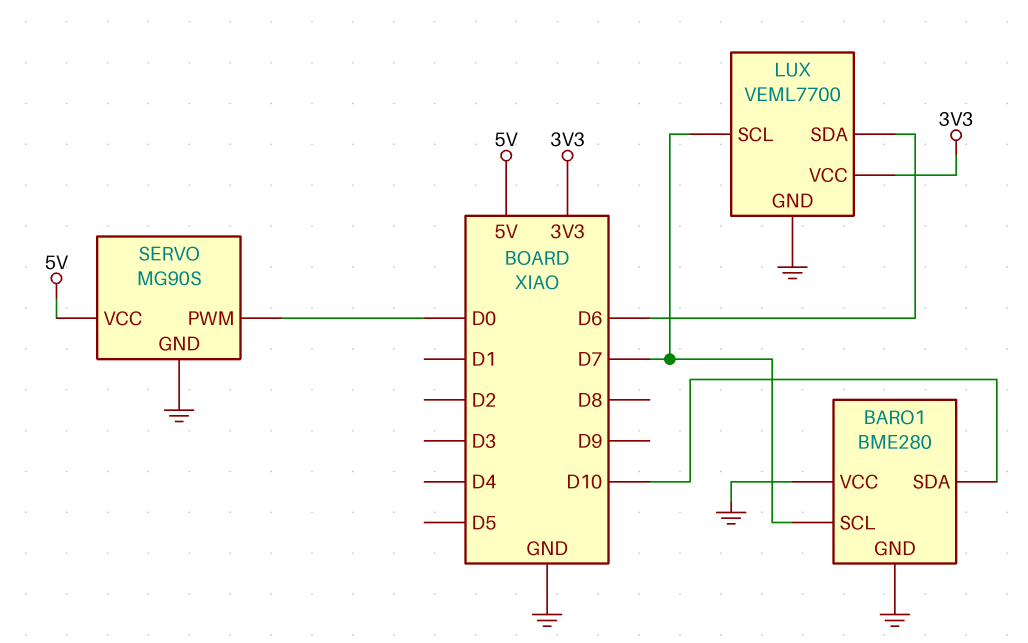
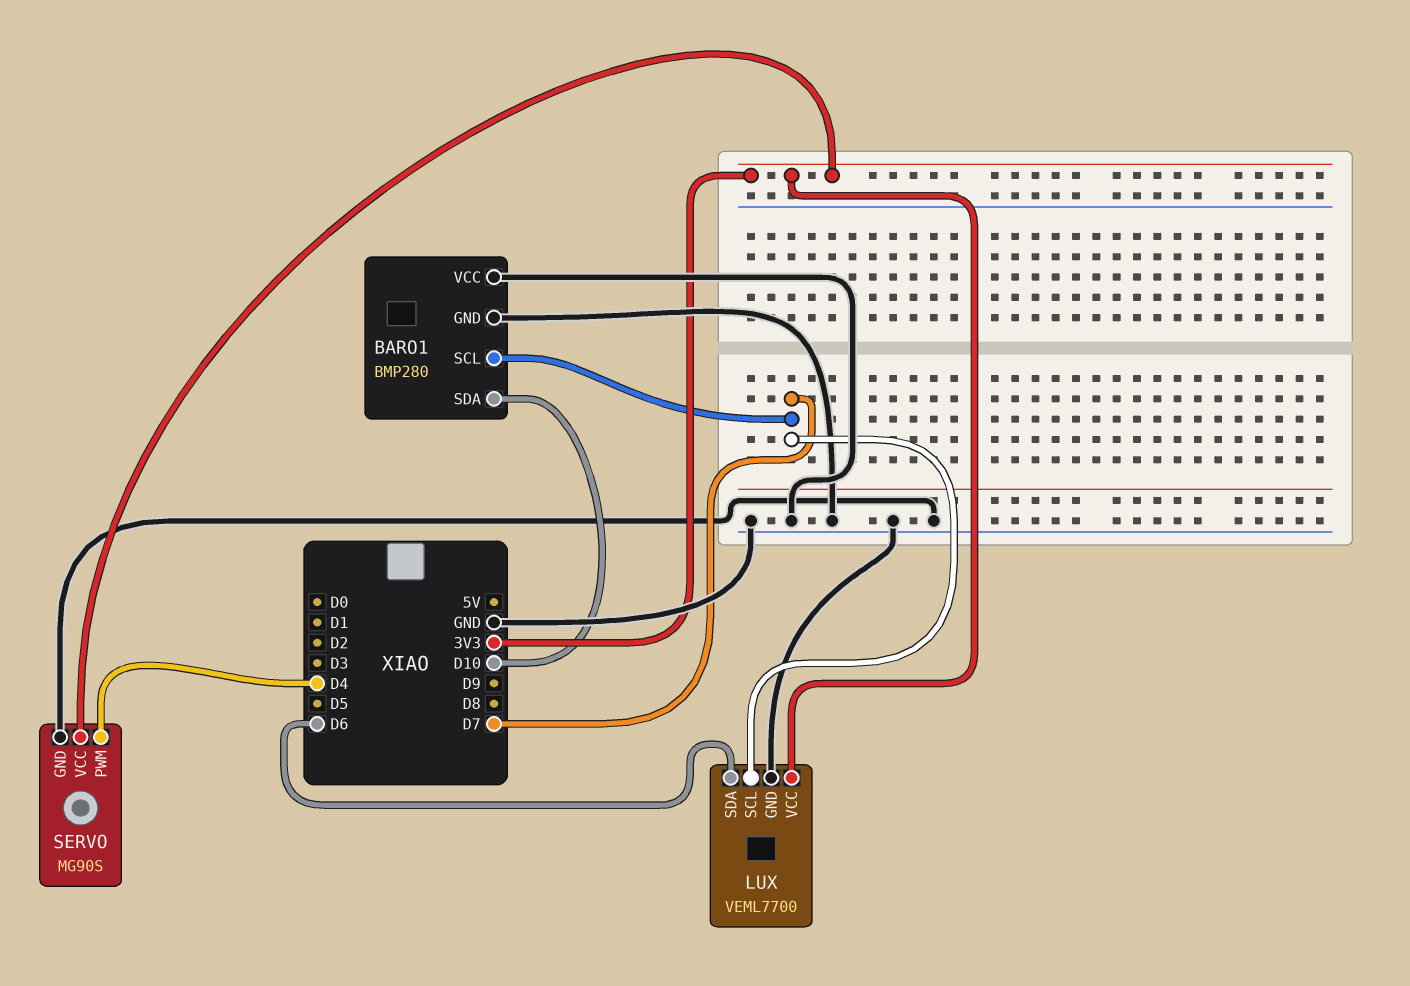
BARO1: BME280 -> BMP280
SERVO pin PWM: D0 -> D4
SERVO pin VCC: 5V -> 3V3

